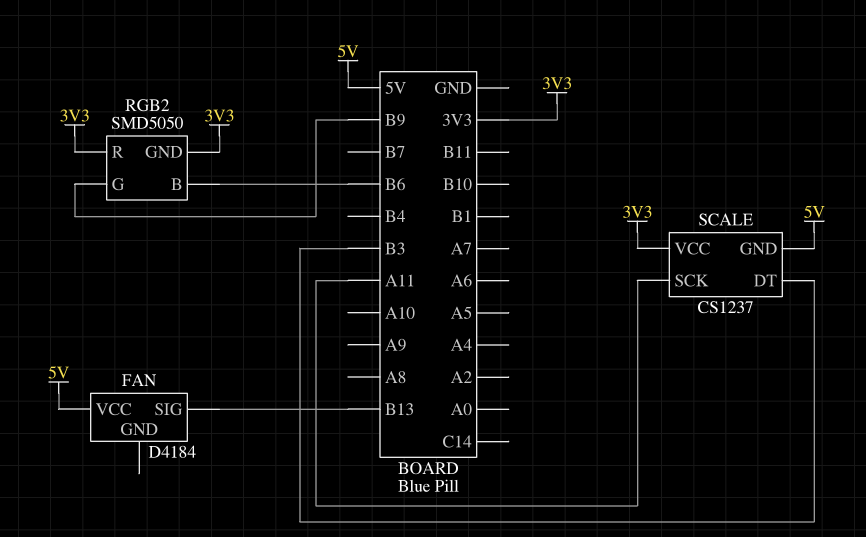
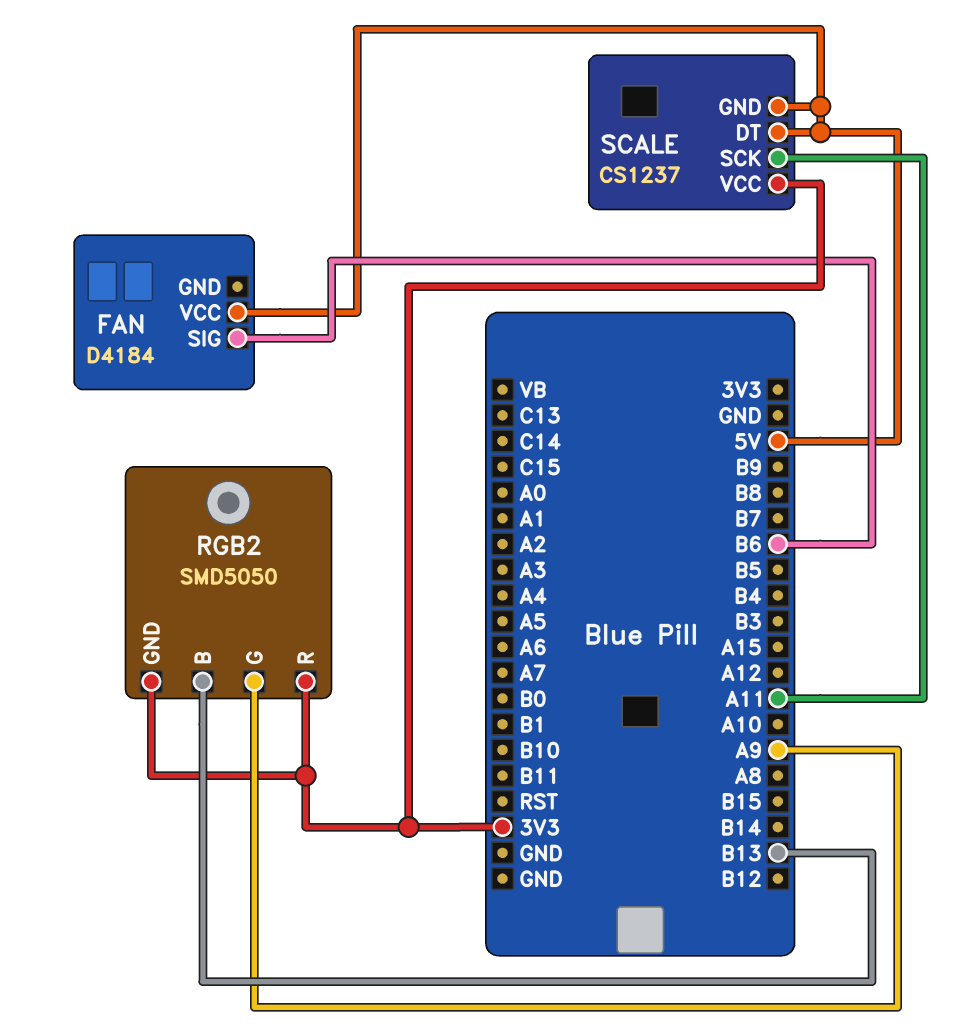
FAN pin SIG: B13 -> B6
RGB2 pin B: B6 -> B13
RGB2 pin G: B9 -> A9
SCALE pin DT: B3 -> 5V

